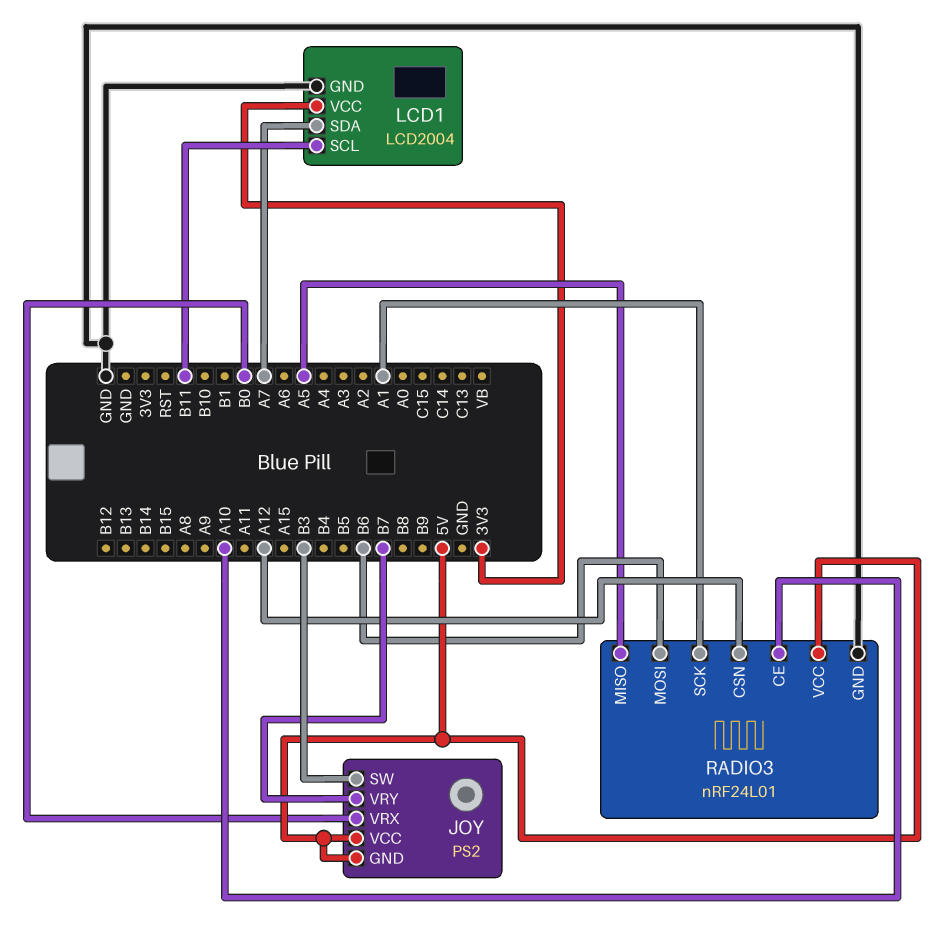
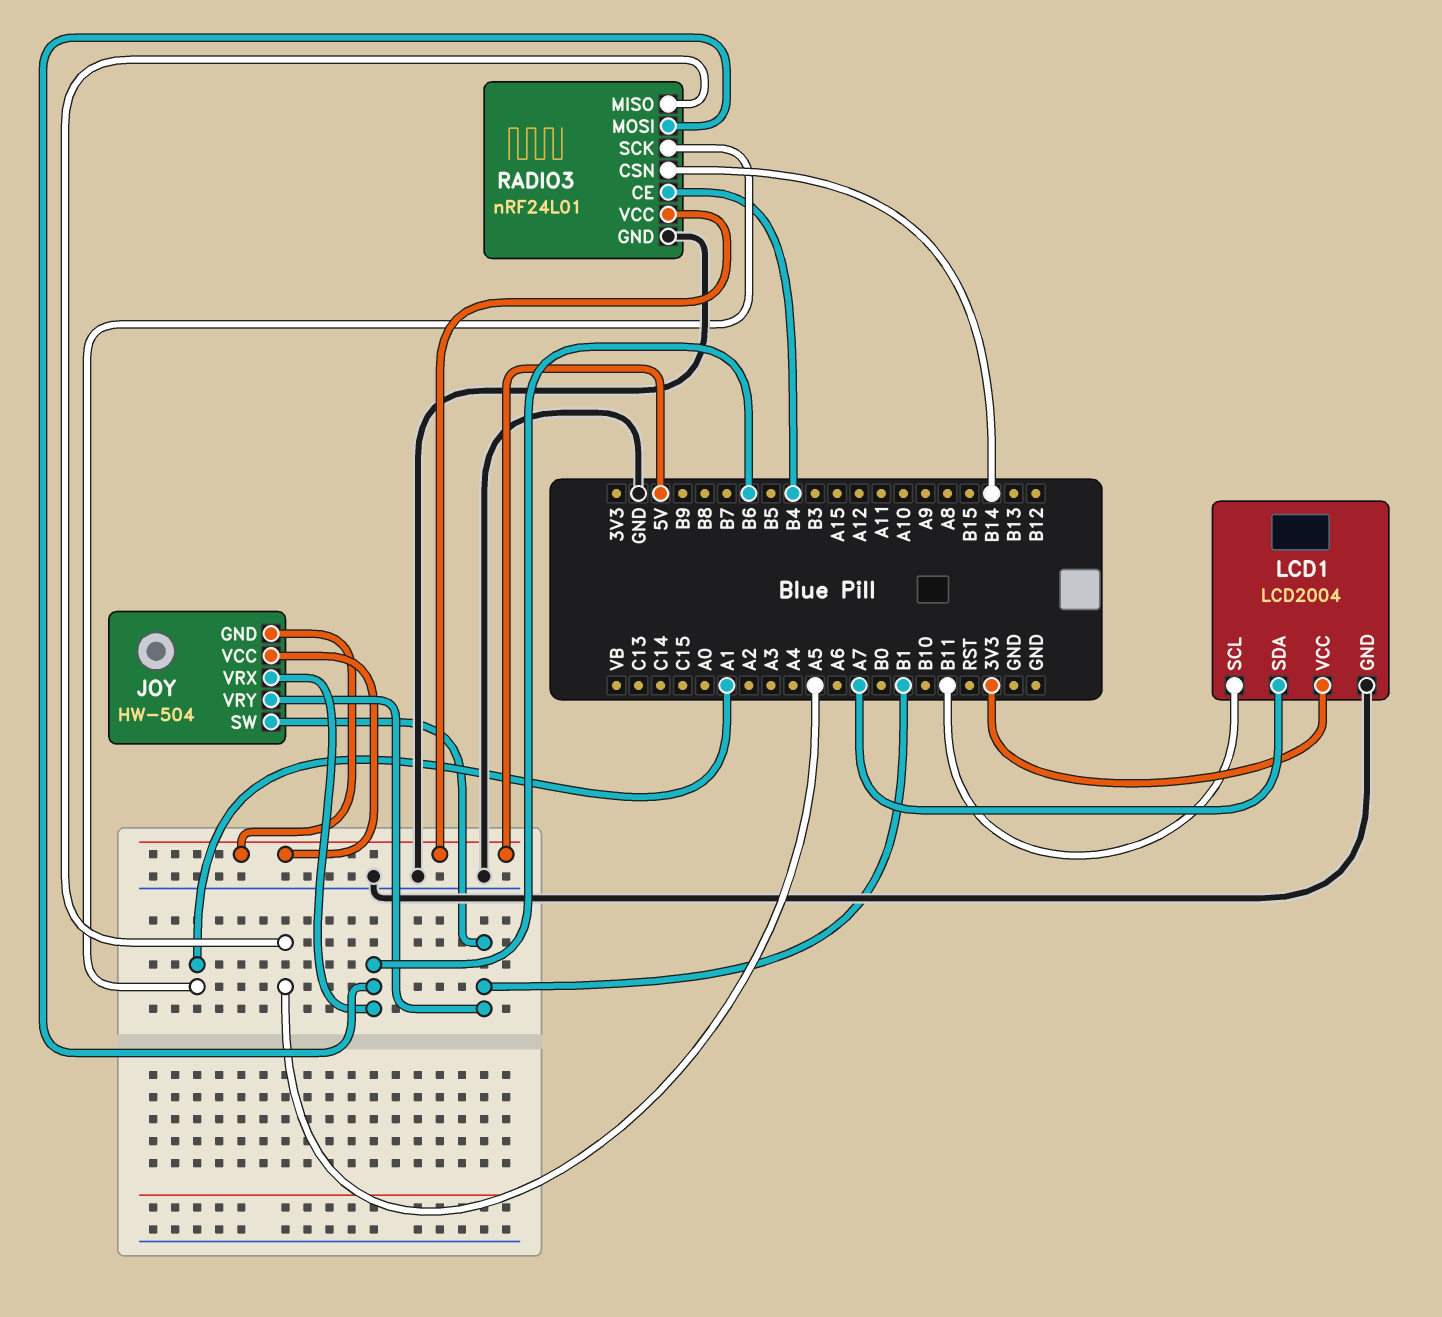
JOY: PS2 -> HW-504
JOY pin SW: B3 -> B1
JOY pin VRX: B0 -> B6
JOY pin VRY: B7 -> B1
RADIO3 pin CE: A10 -> B4
RADIO3 pin CSN: A12 -> B14

